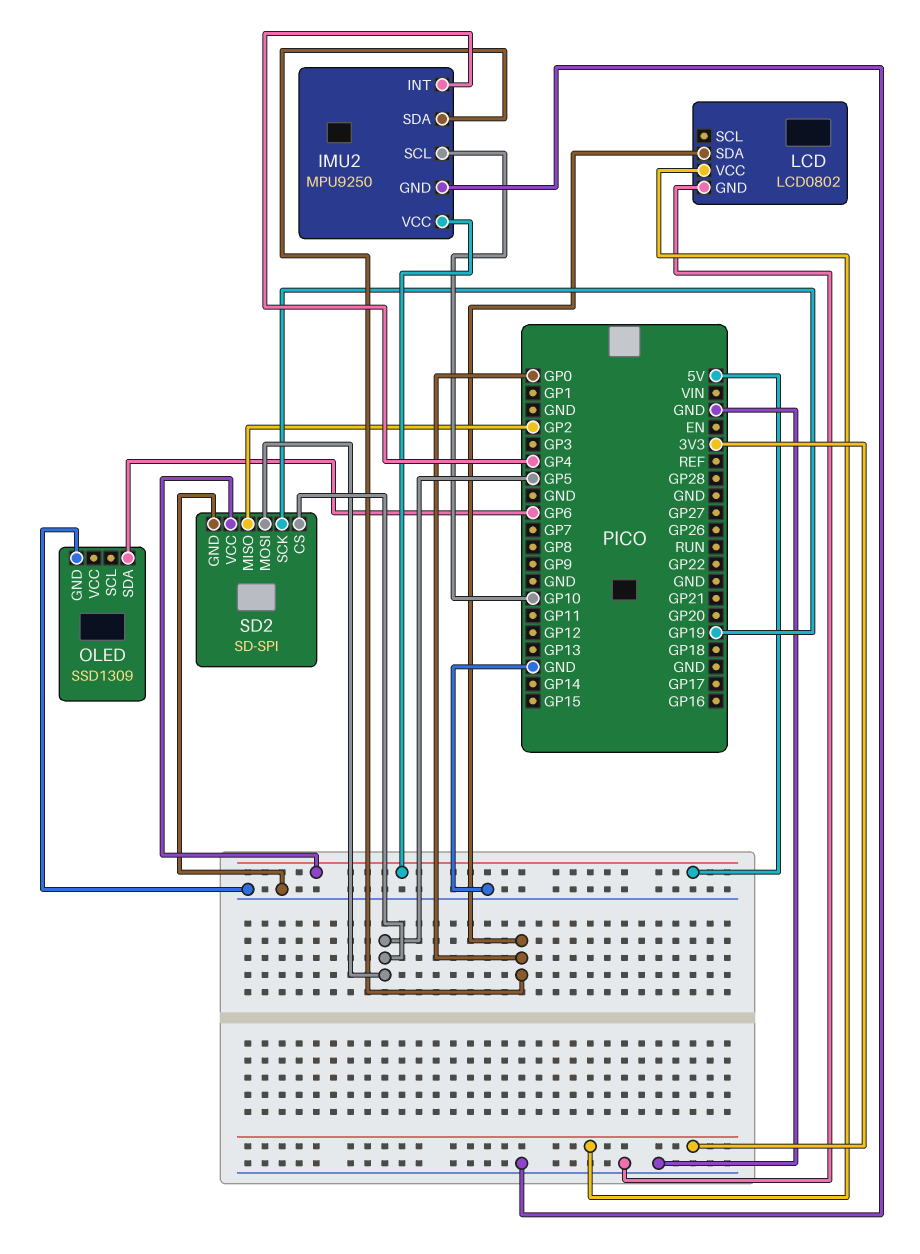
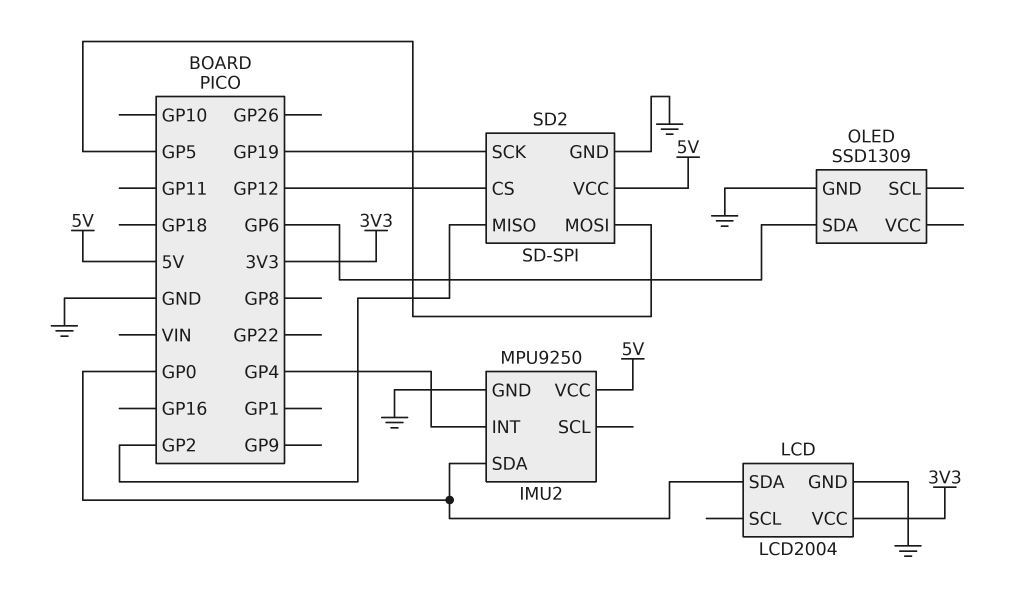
IMU2 pin SCL: GP10 -> none
LCD: LCD0802 -> LCD2004
SD2 pin CS: GP5 -> GP12

